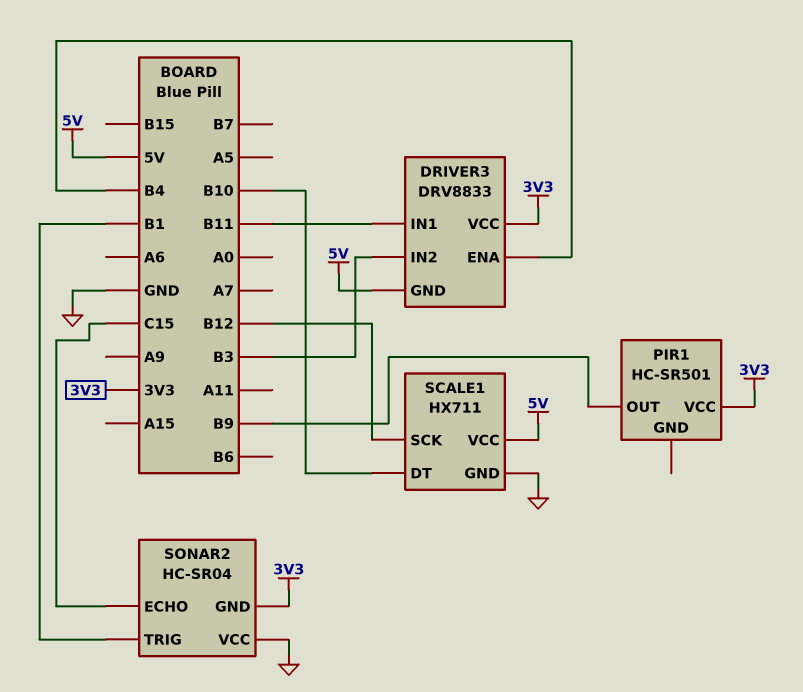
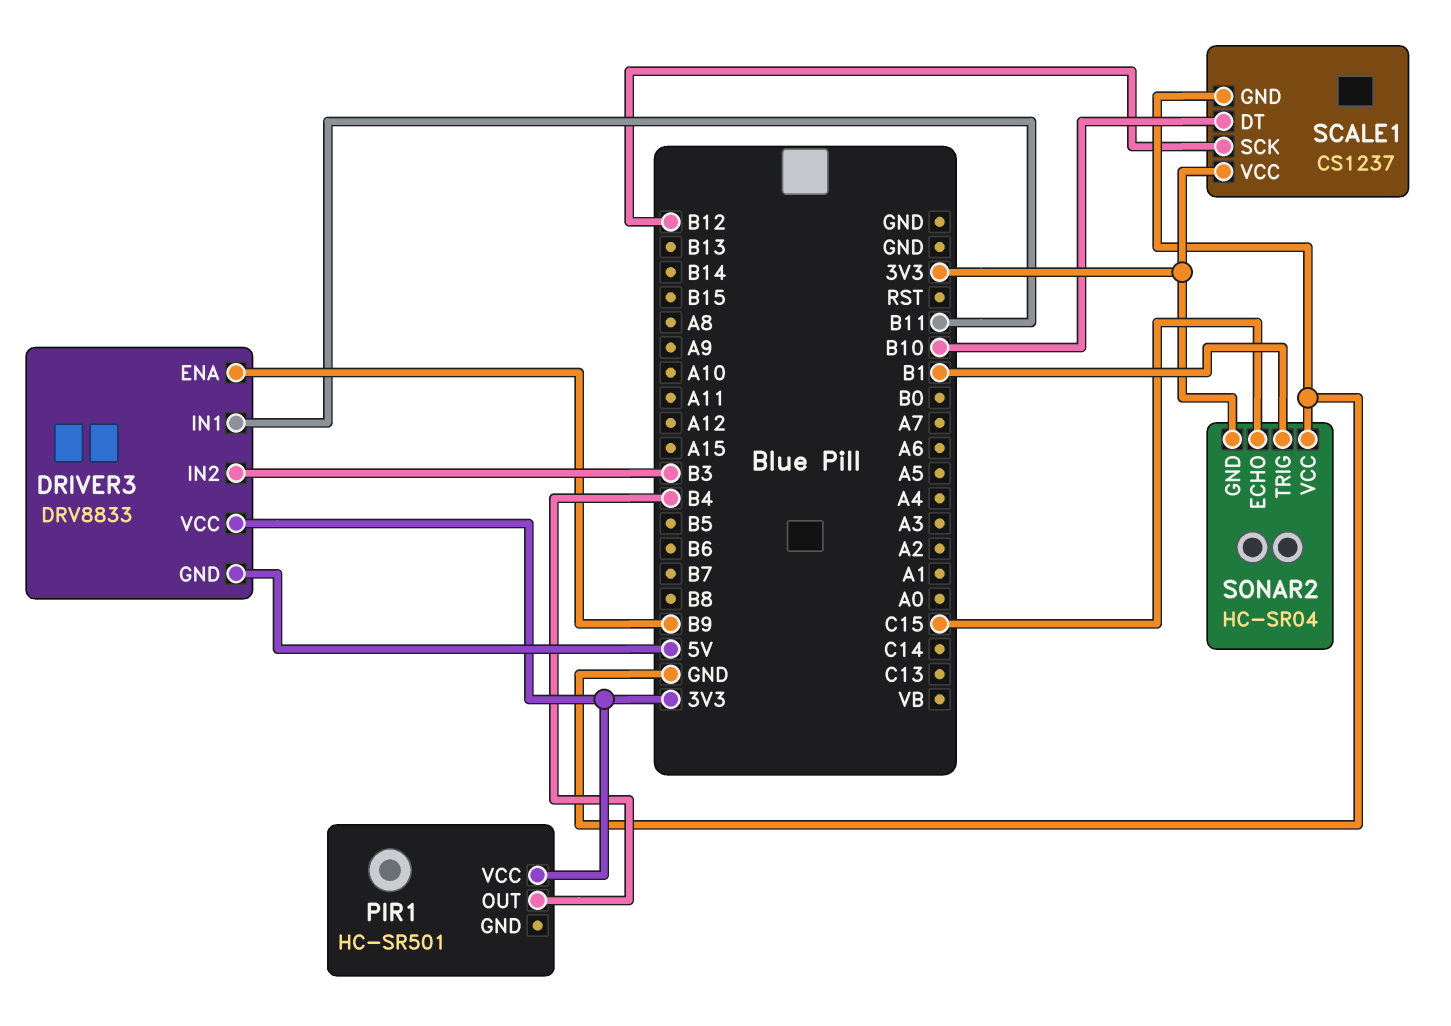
DRIVER3 pin ENA: B4 -> B9
PIR1 pin OUT: B9 -> B4
SCALE1: HX711 -> CS1237
SCALE1 pin VCC: 5V -> 3V3

